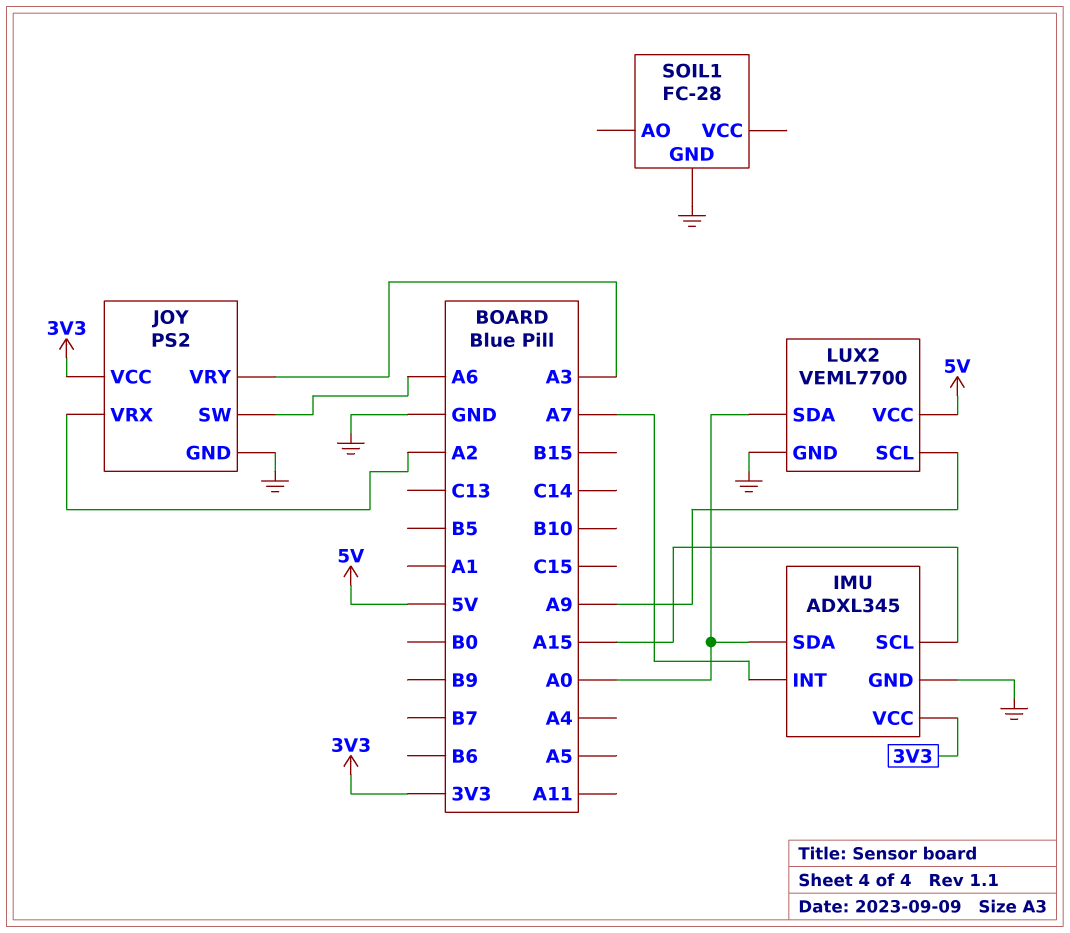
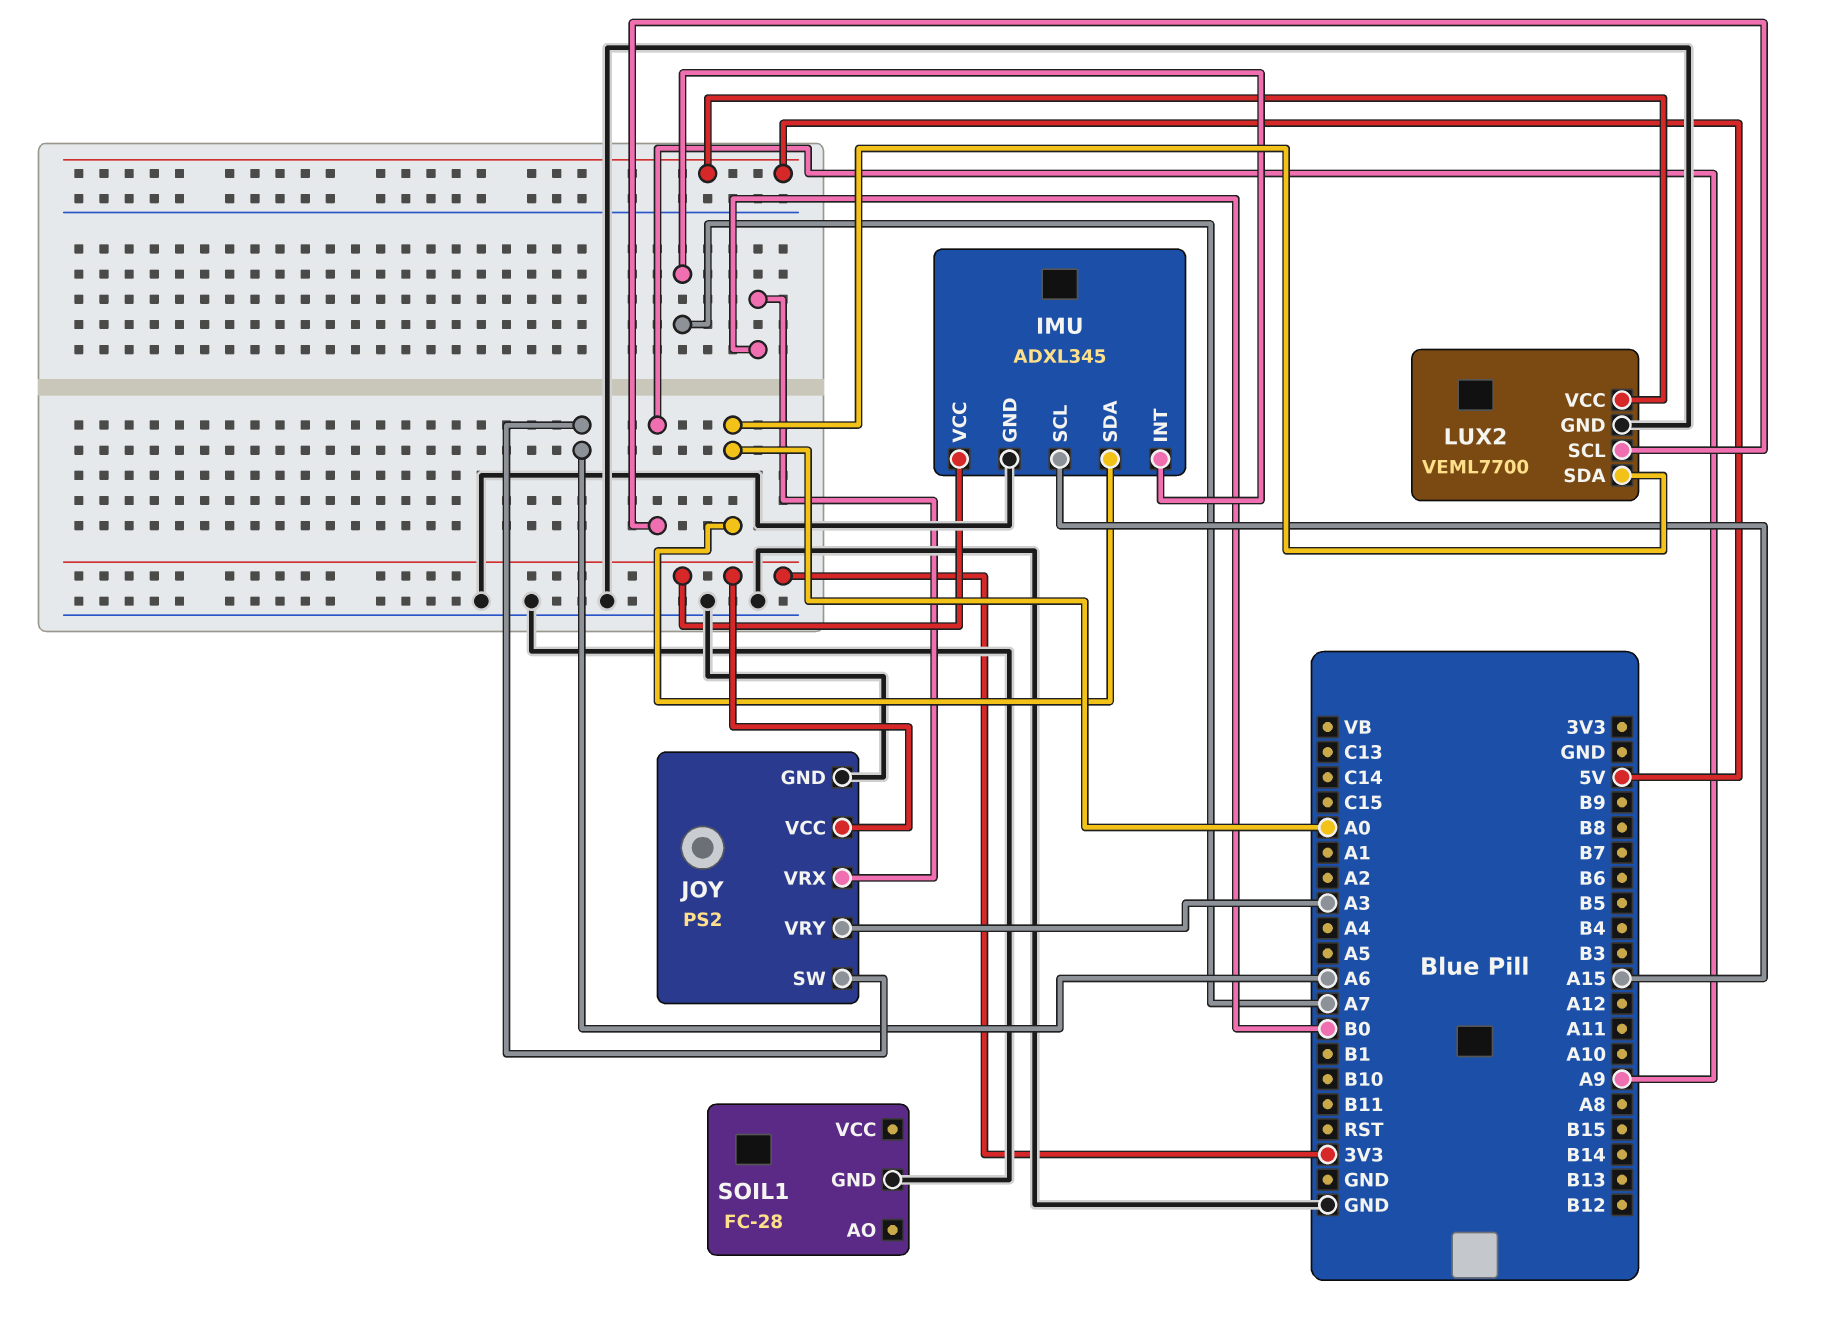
JOY pin VRX: A2 -> B0

